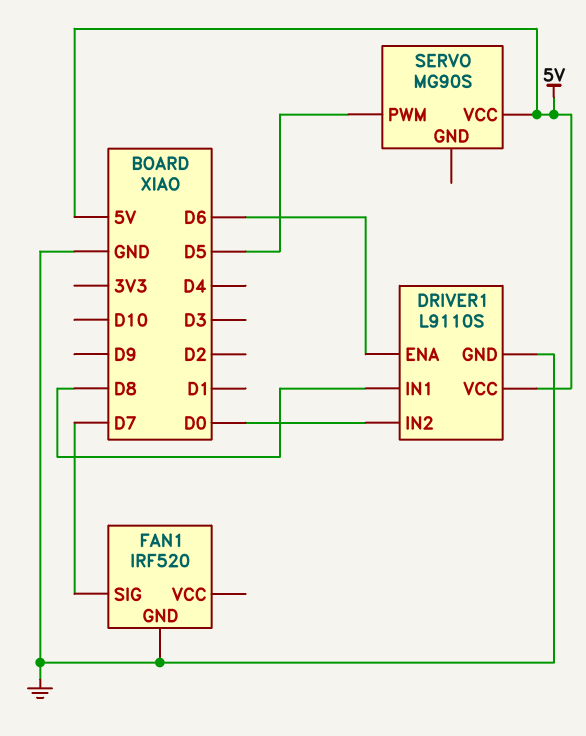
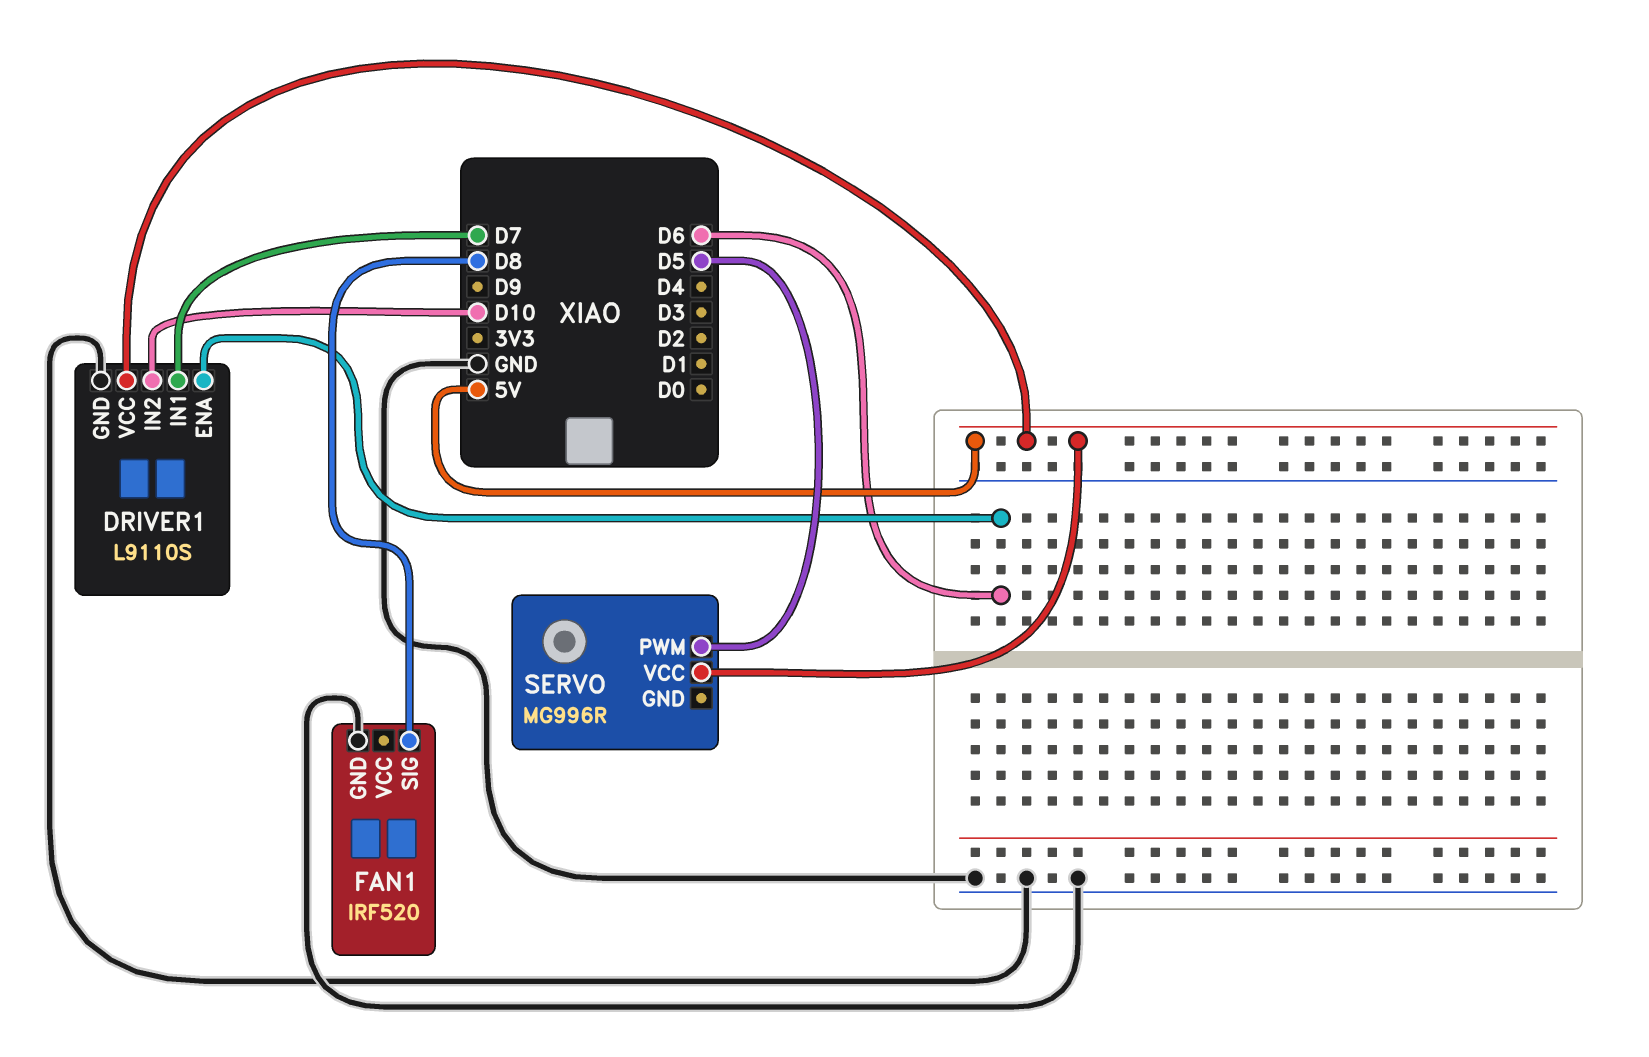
DRIVER1 pin IN1: D8 -> D7
DRIVER1 pin IN2: D0 -> D10
FAN1 pin SIG: D7 -> D8
SERVO: MG90S -> MG996R

